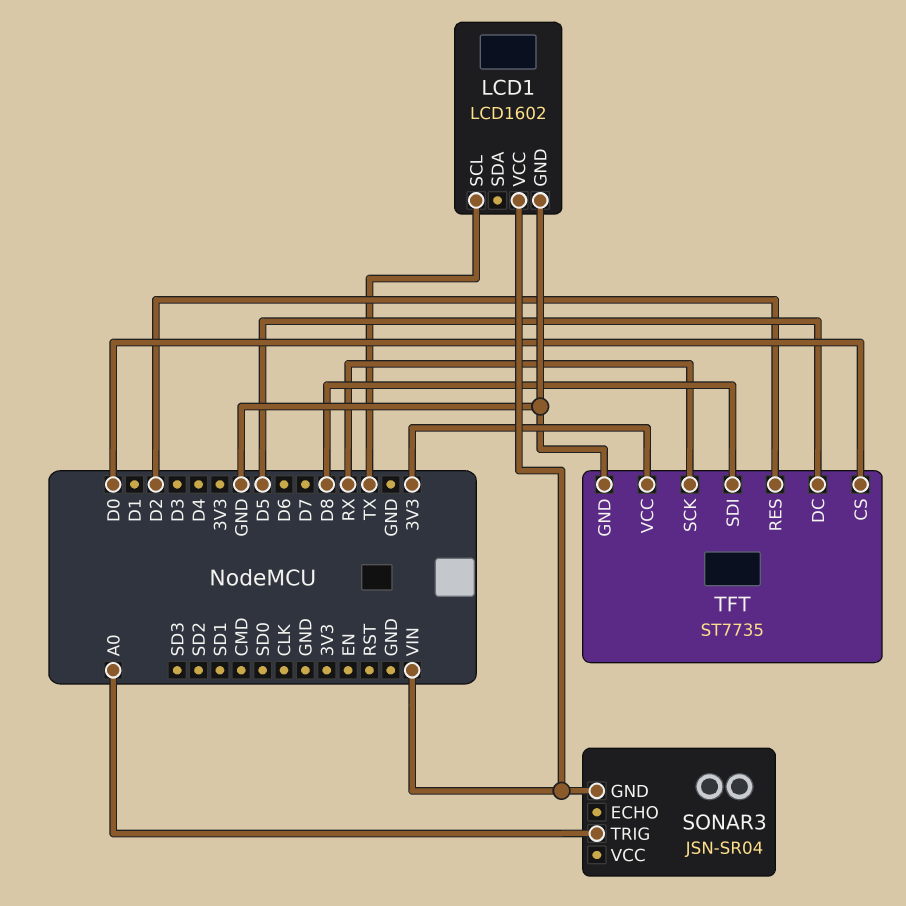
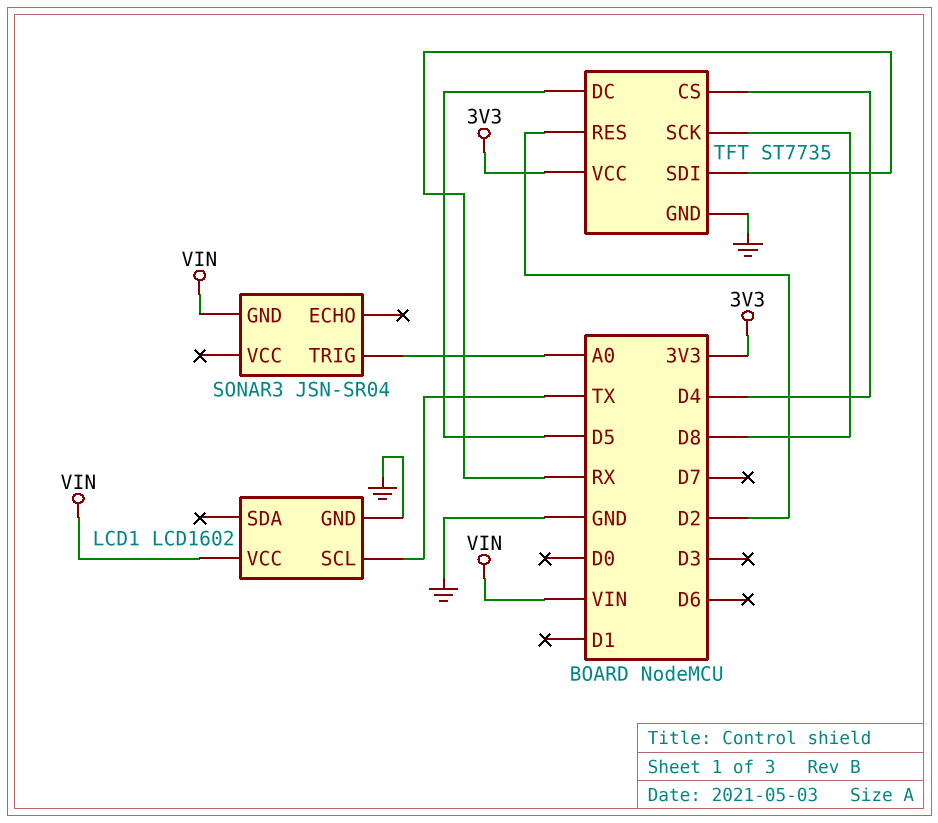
TFT pin CS: D0 -> D4
TFT pin SCK: RX -> D8
TFT pin SDI: D8 -> RX

